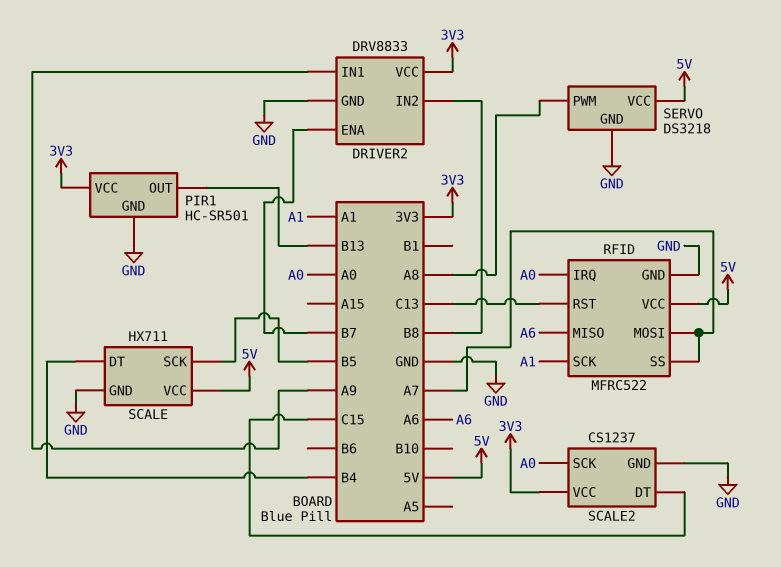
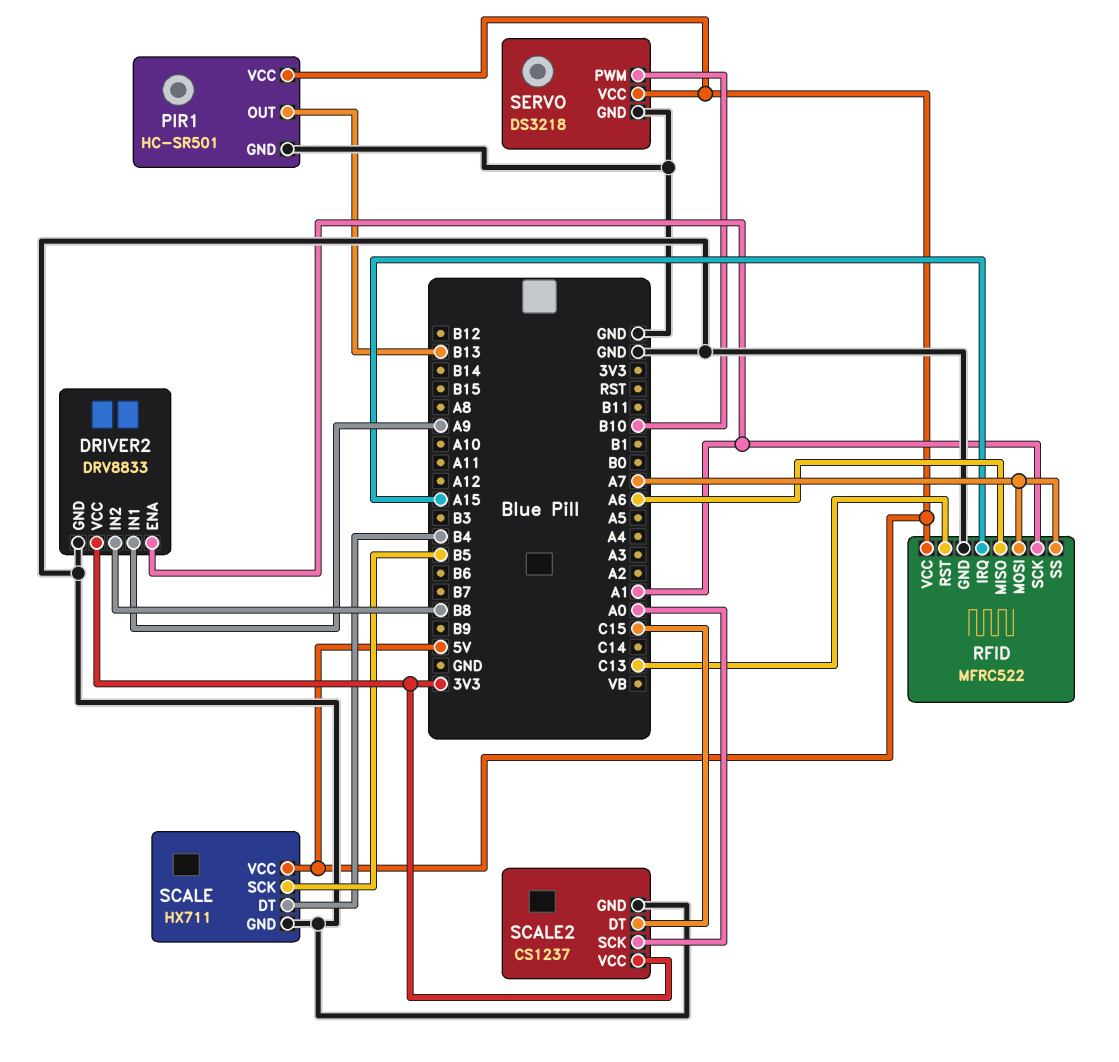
DRIVER2 pin ENA: B7 -> A1
PIR1 pin VCC: 3V3 -> 5V
RFID pin IRQ: A0 -> A15
SERVO pin PWM: A8 -> B10

